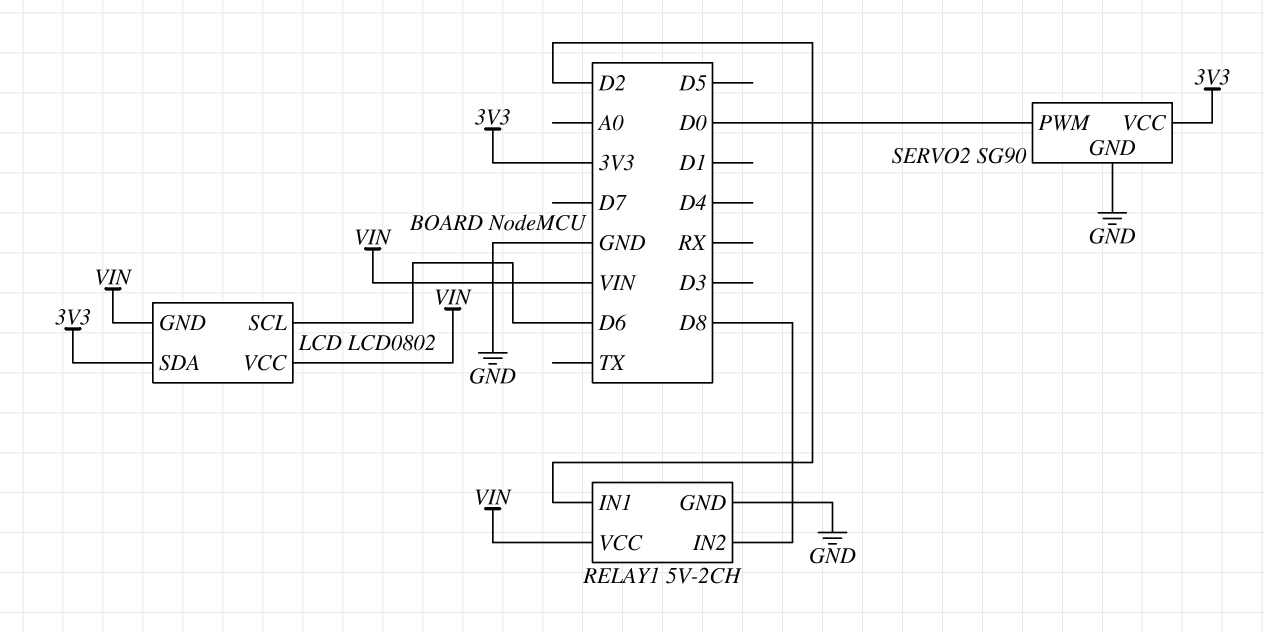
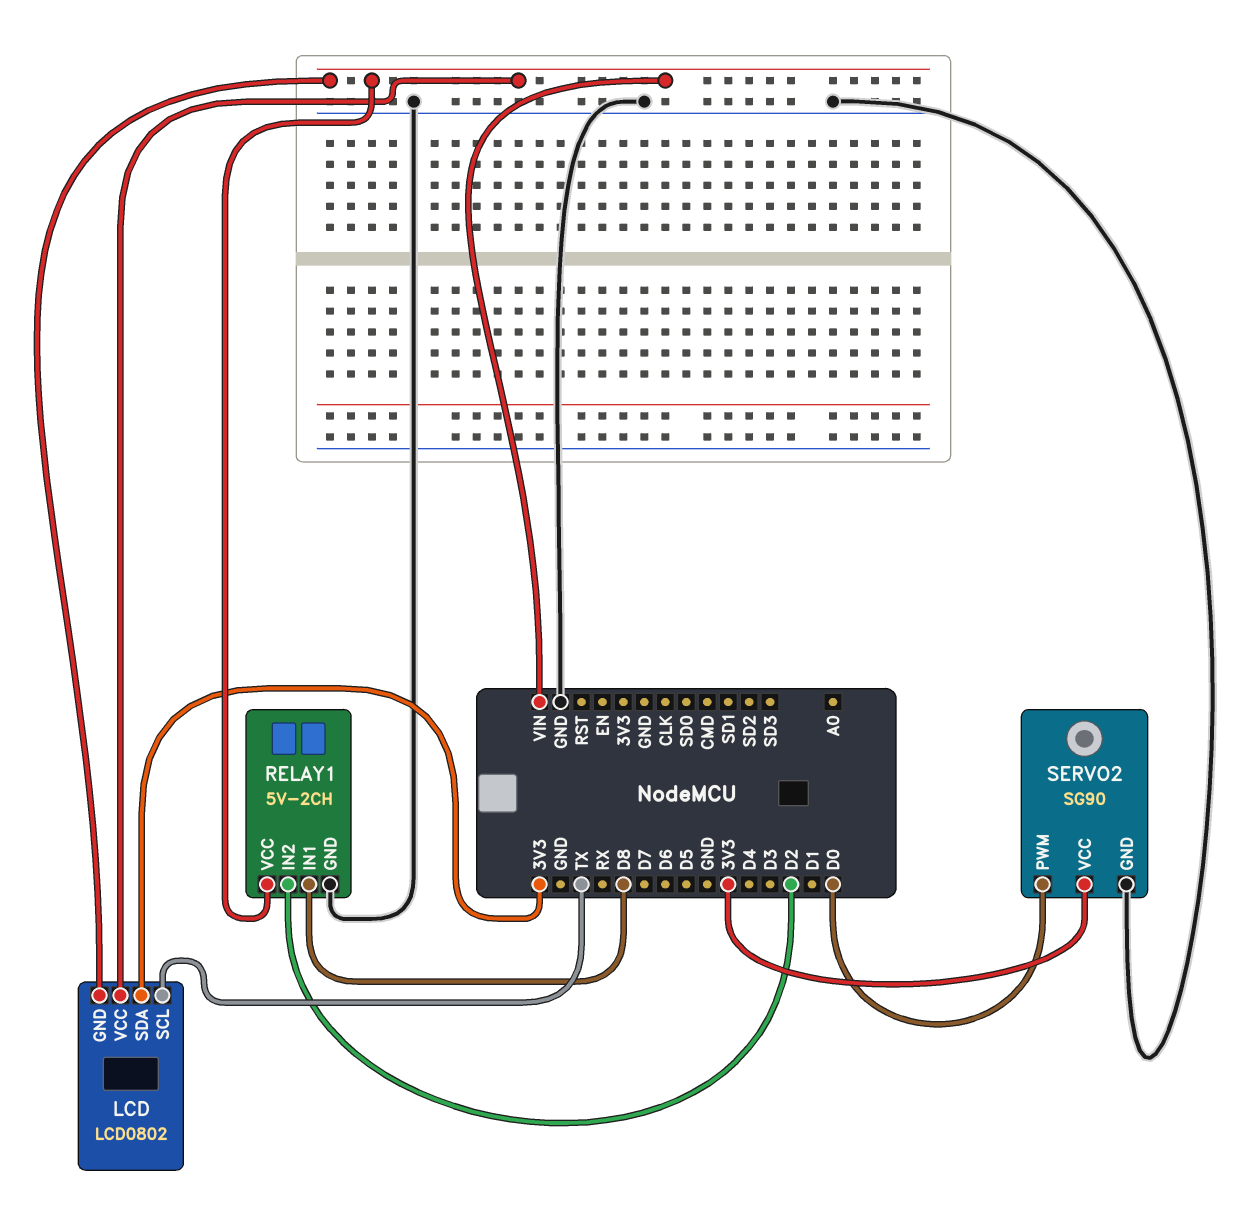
LCD pin SCL: D6 -> TX
RELAY1 pin IN1: D2 -> D8
RELAY1 pin IN2: D8 -> D2

